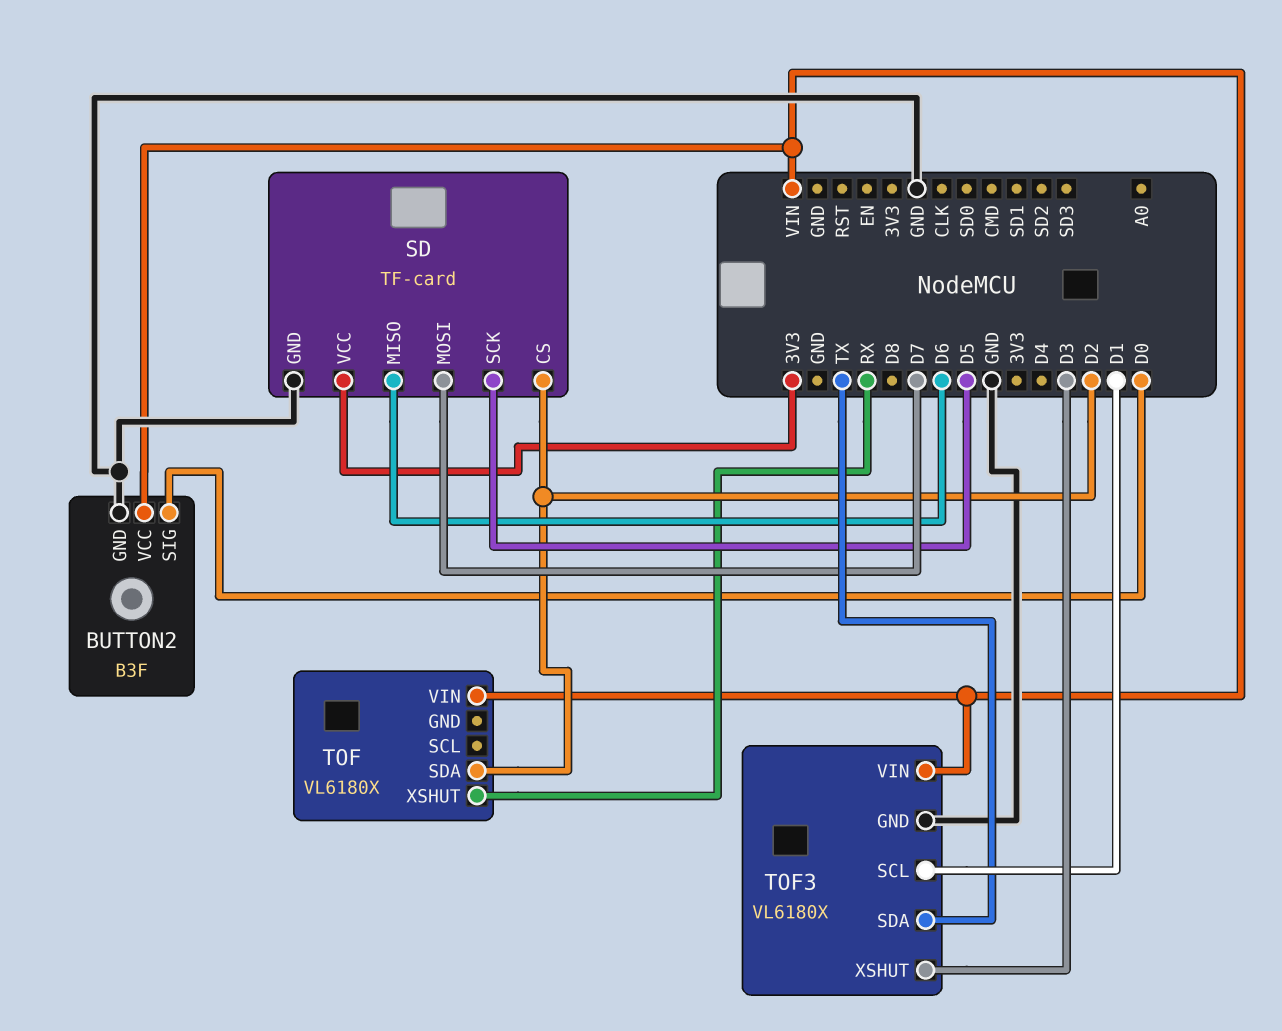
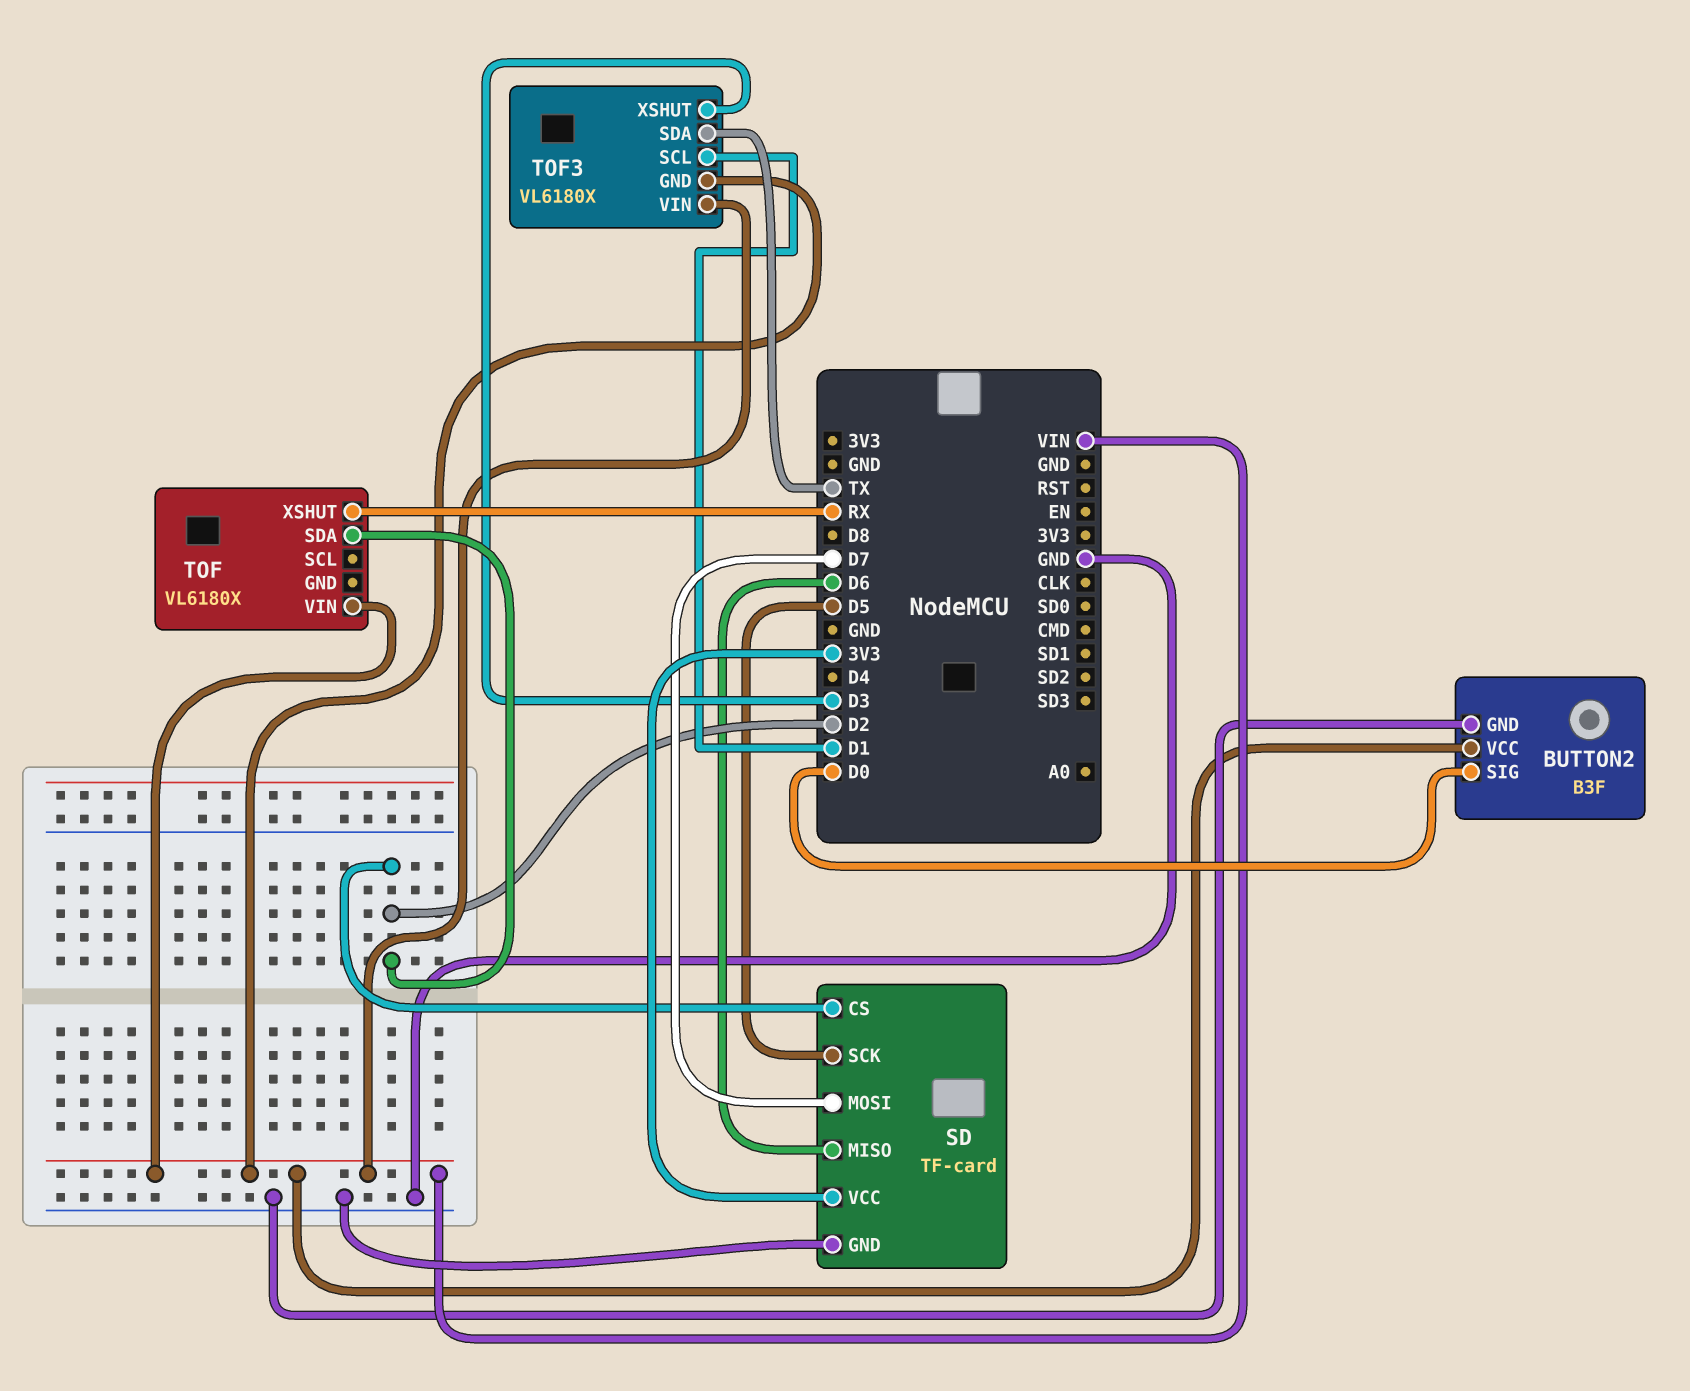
TOF3 pin GND: GND -> VIN

